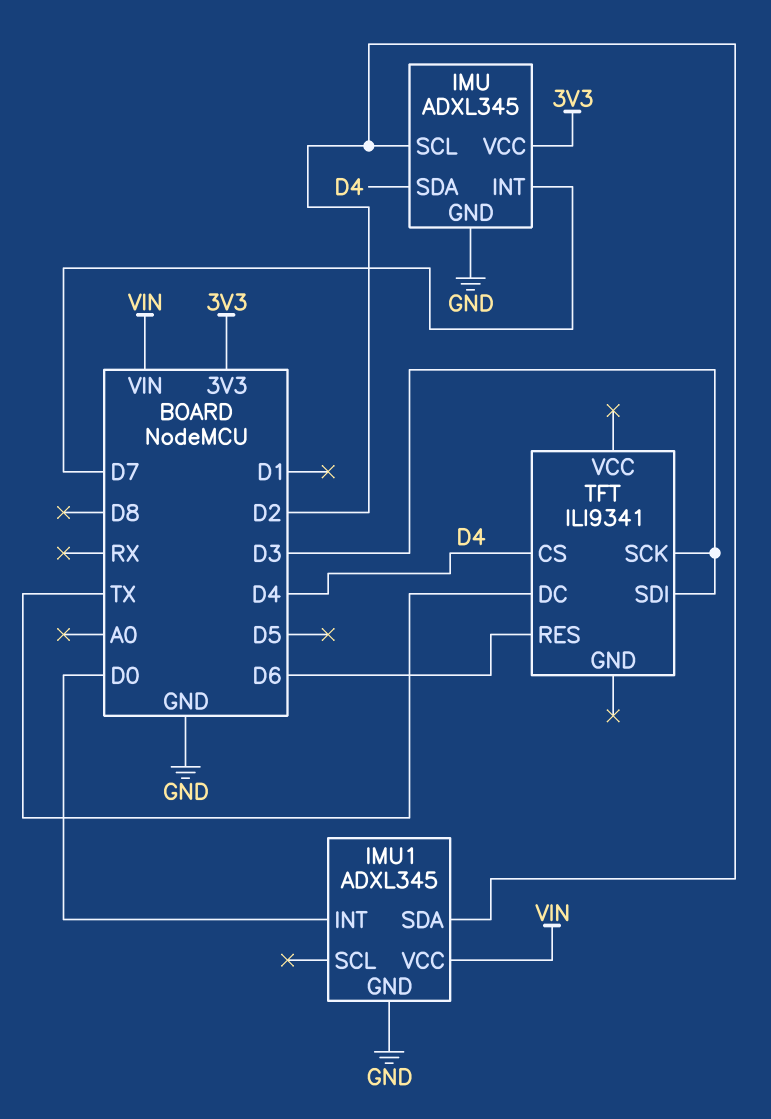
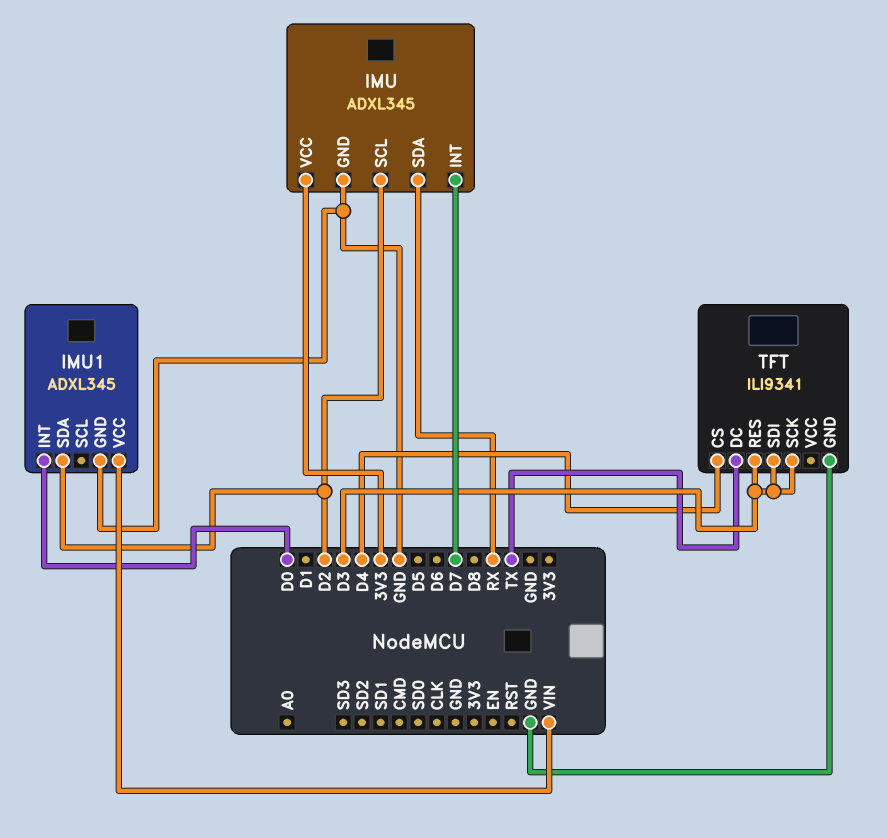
IMU pin SDA: D4 -> RX
TFT pin GND: none -> GND
TFT pin RES: D6 -> D3

